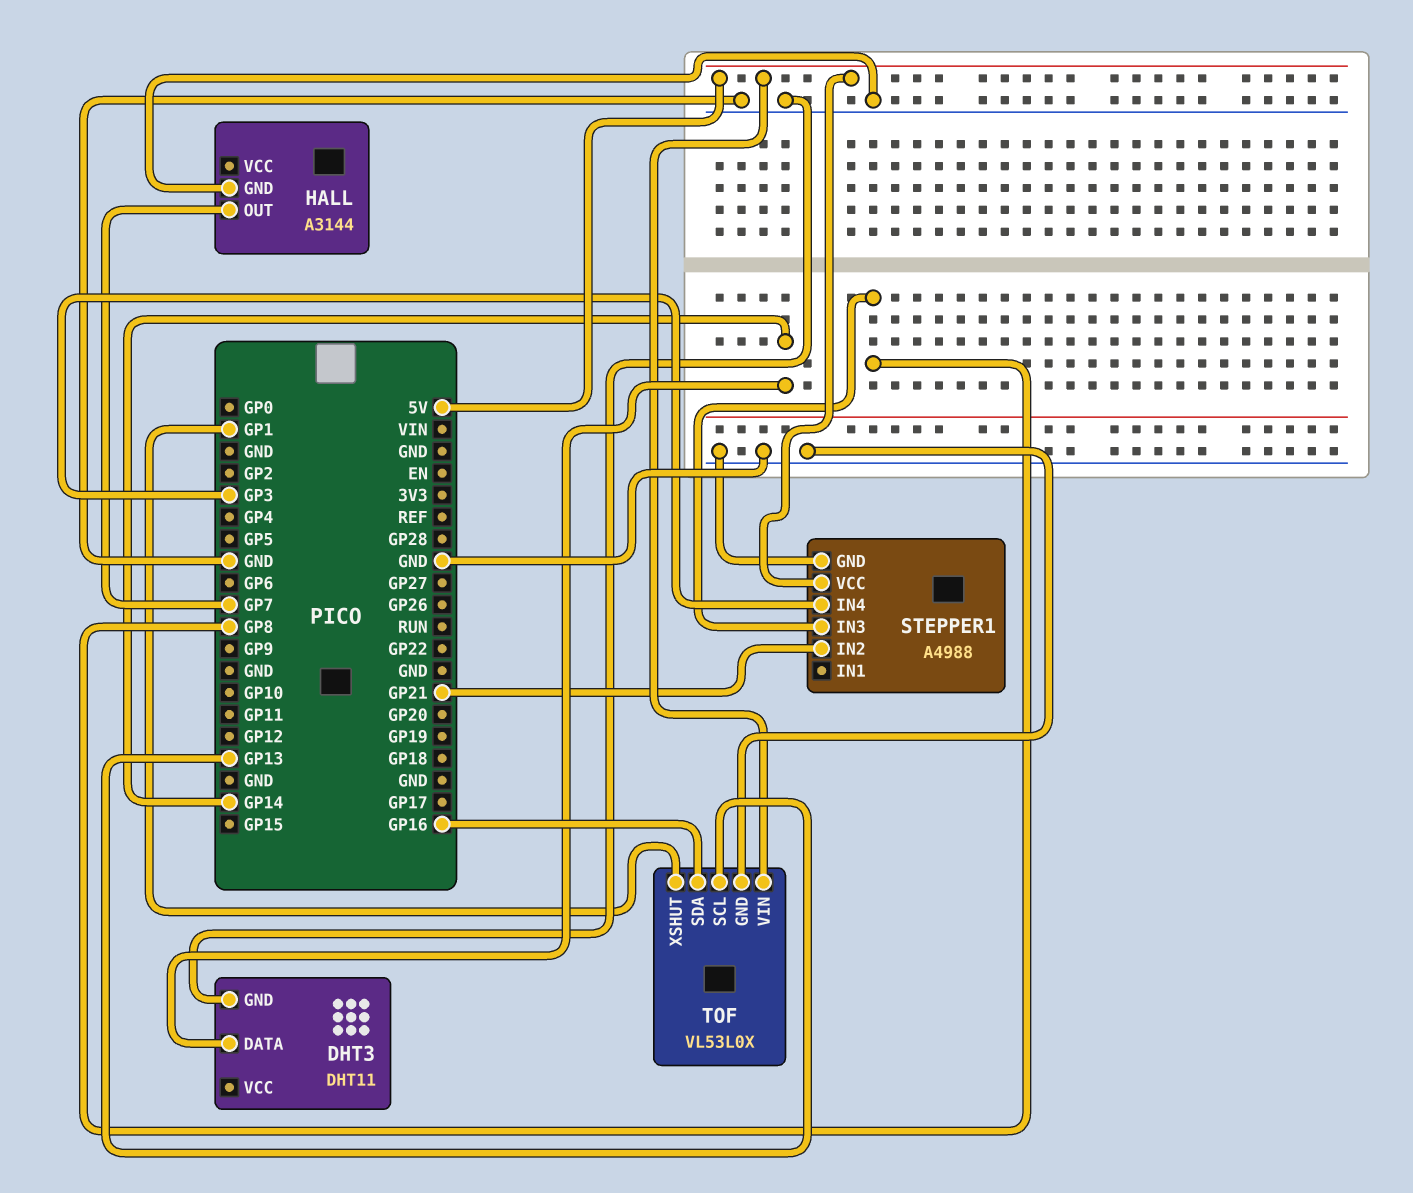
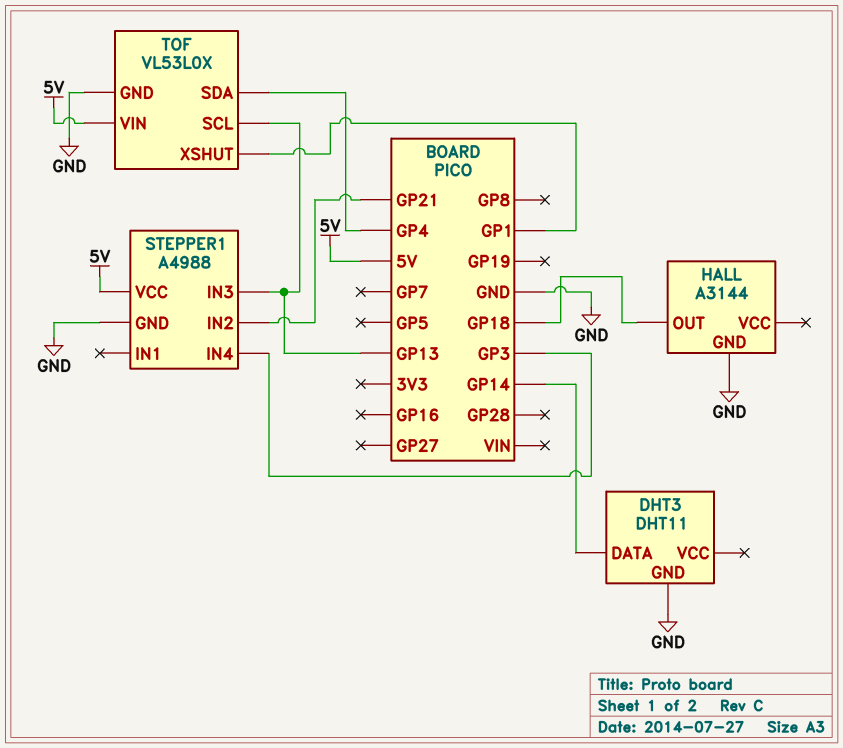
HALL pin OUT: GP7 -> GP18
STEPPER1 pin IN3: GP8 -> GP13
TOF pin SDA: GP16 -> GP4

